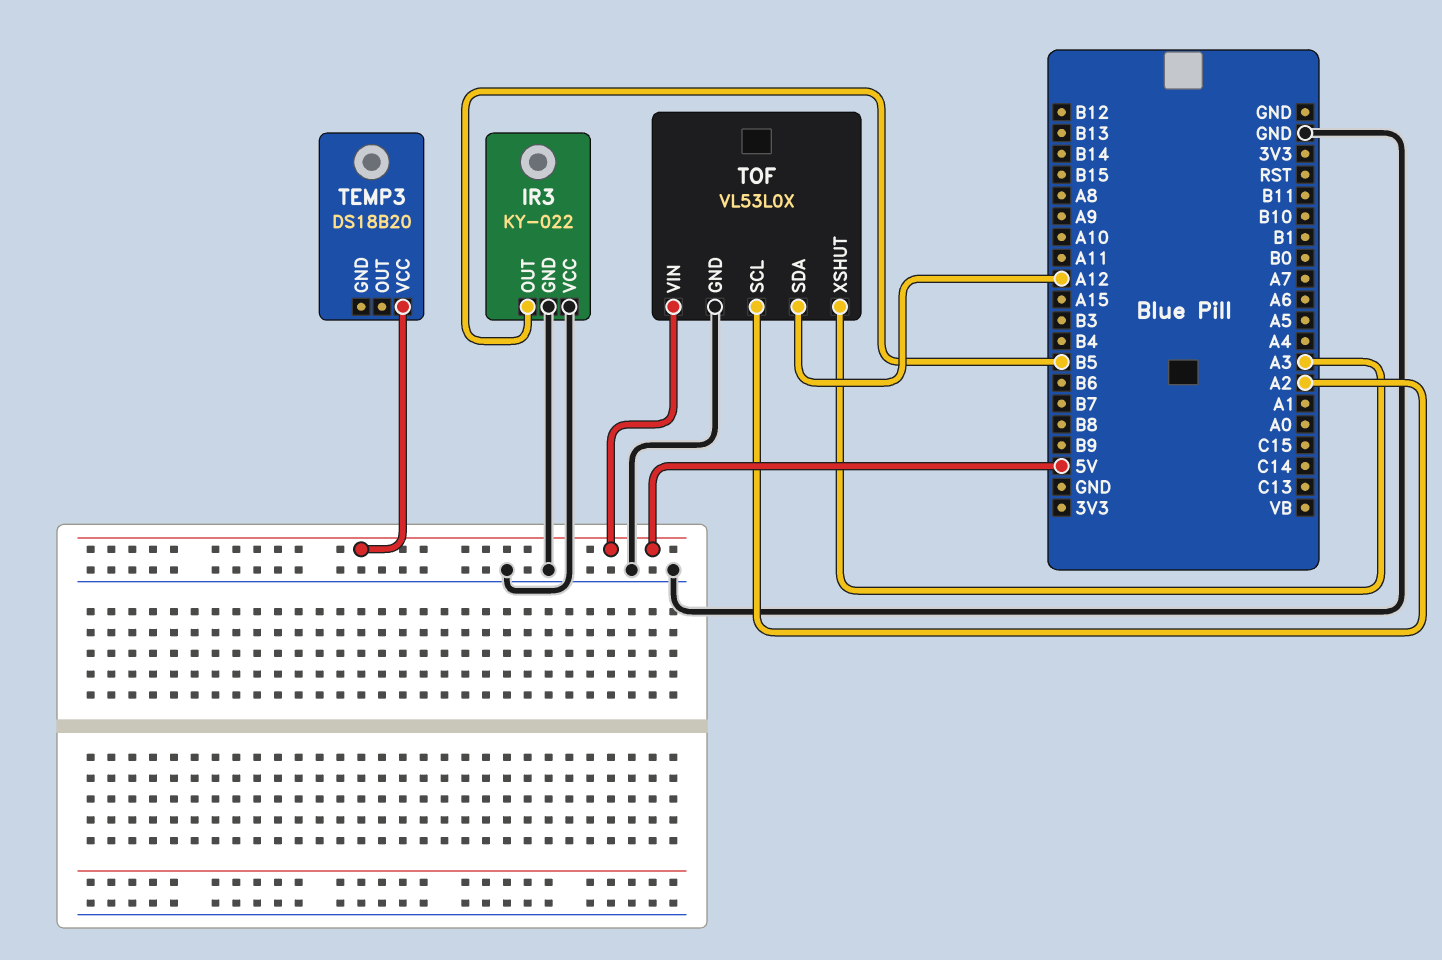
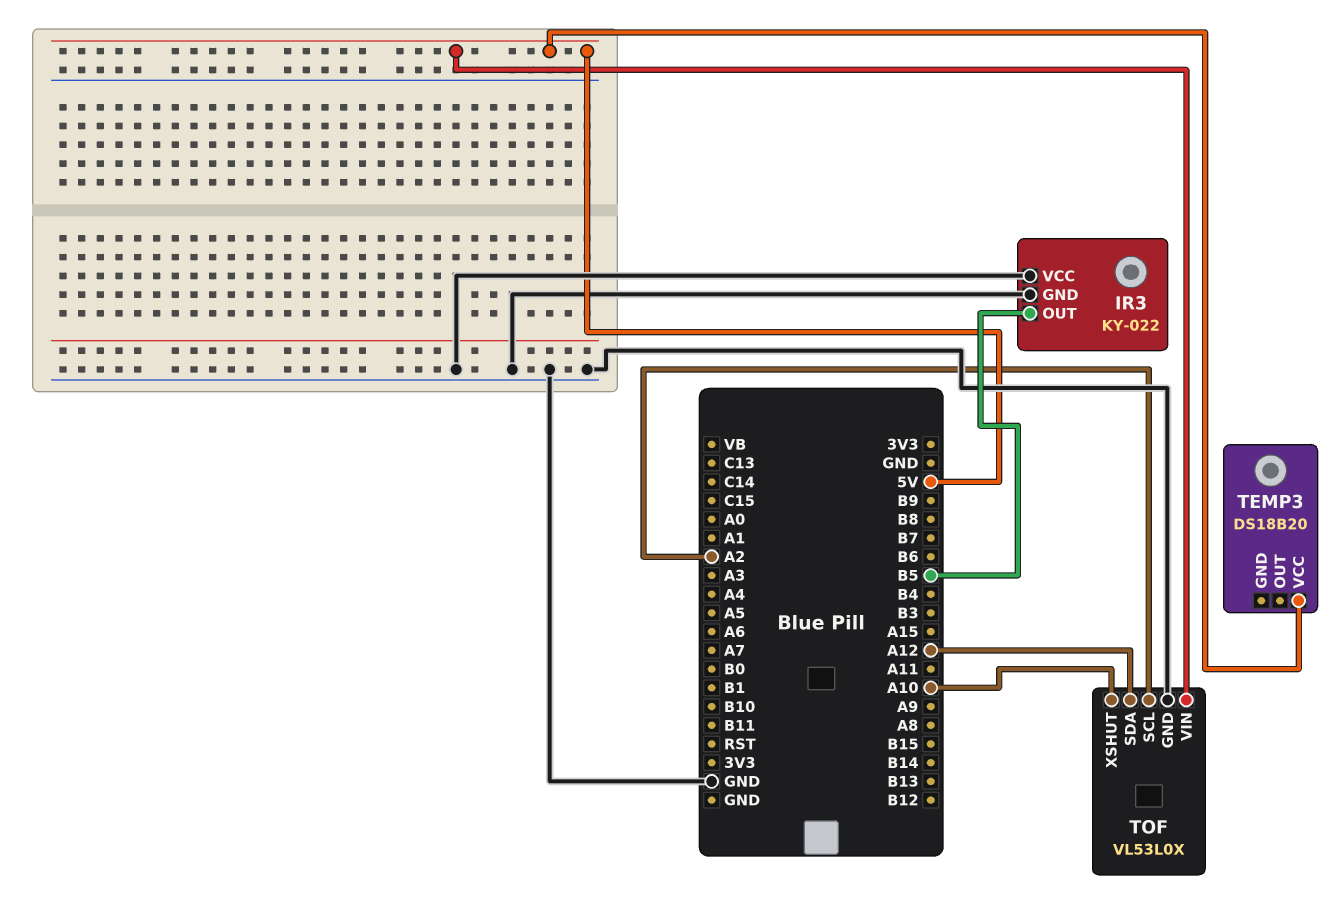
TOF pin XSHUT: A3 -> A10

